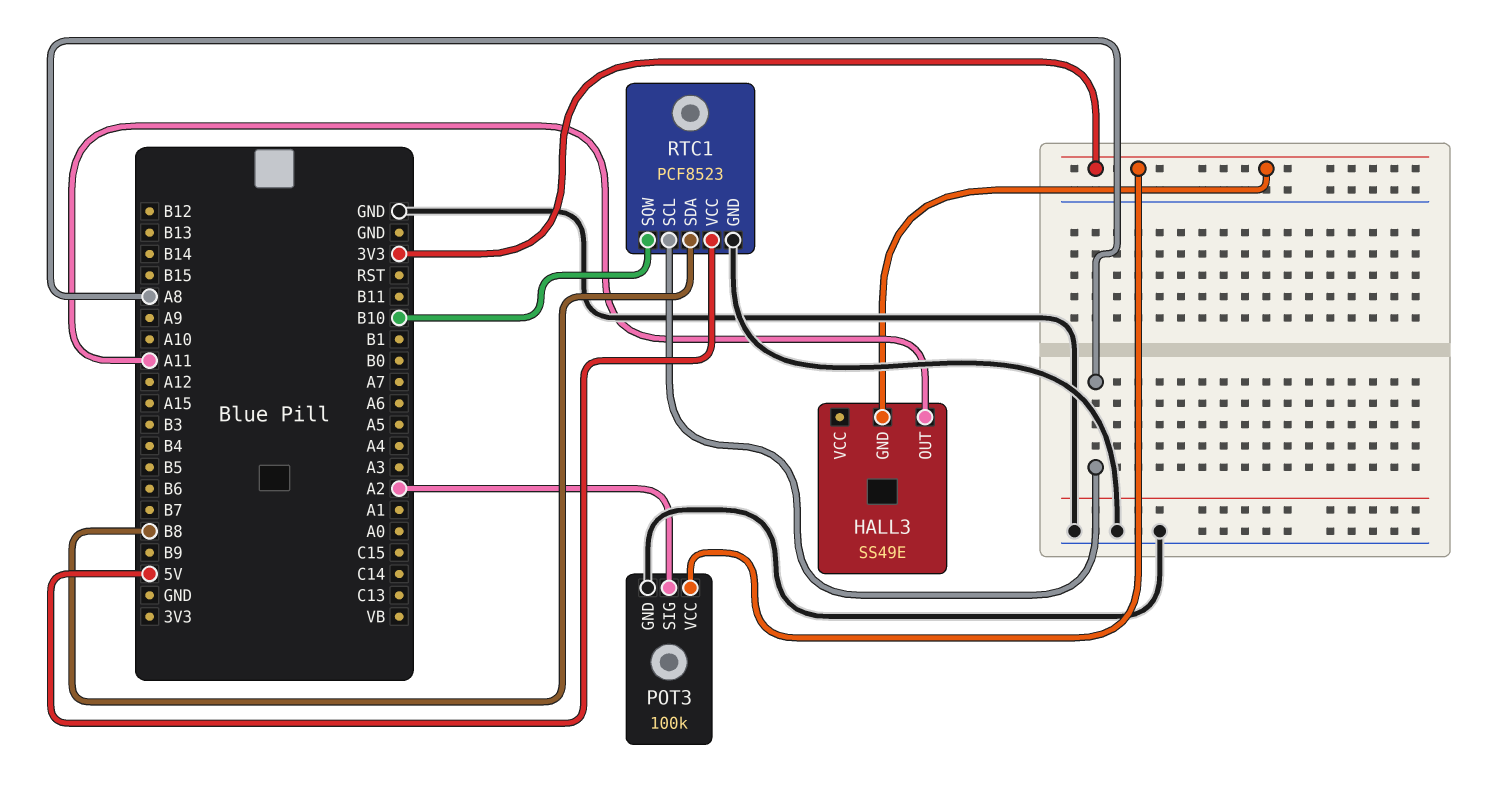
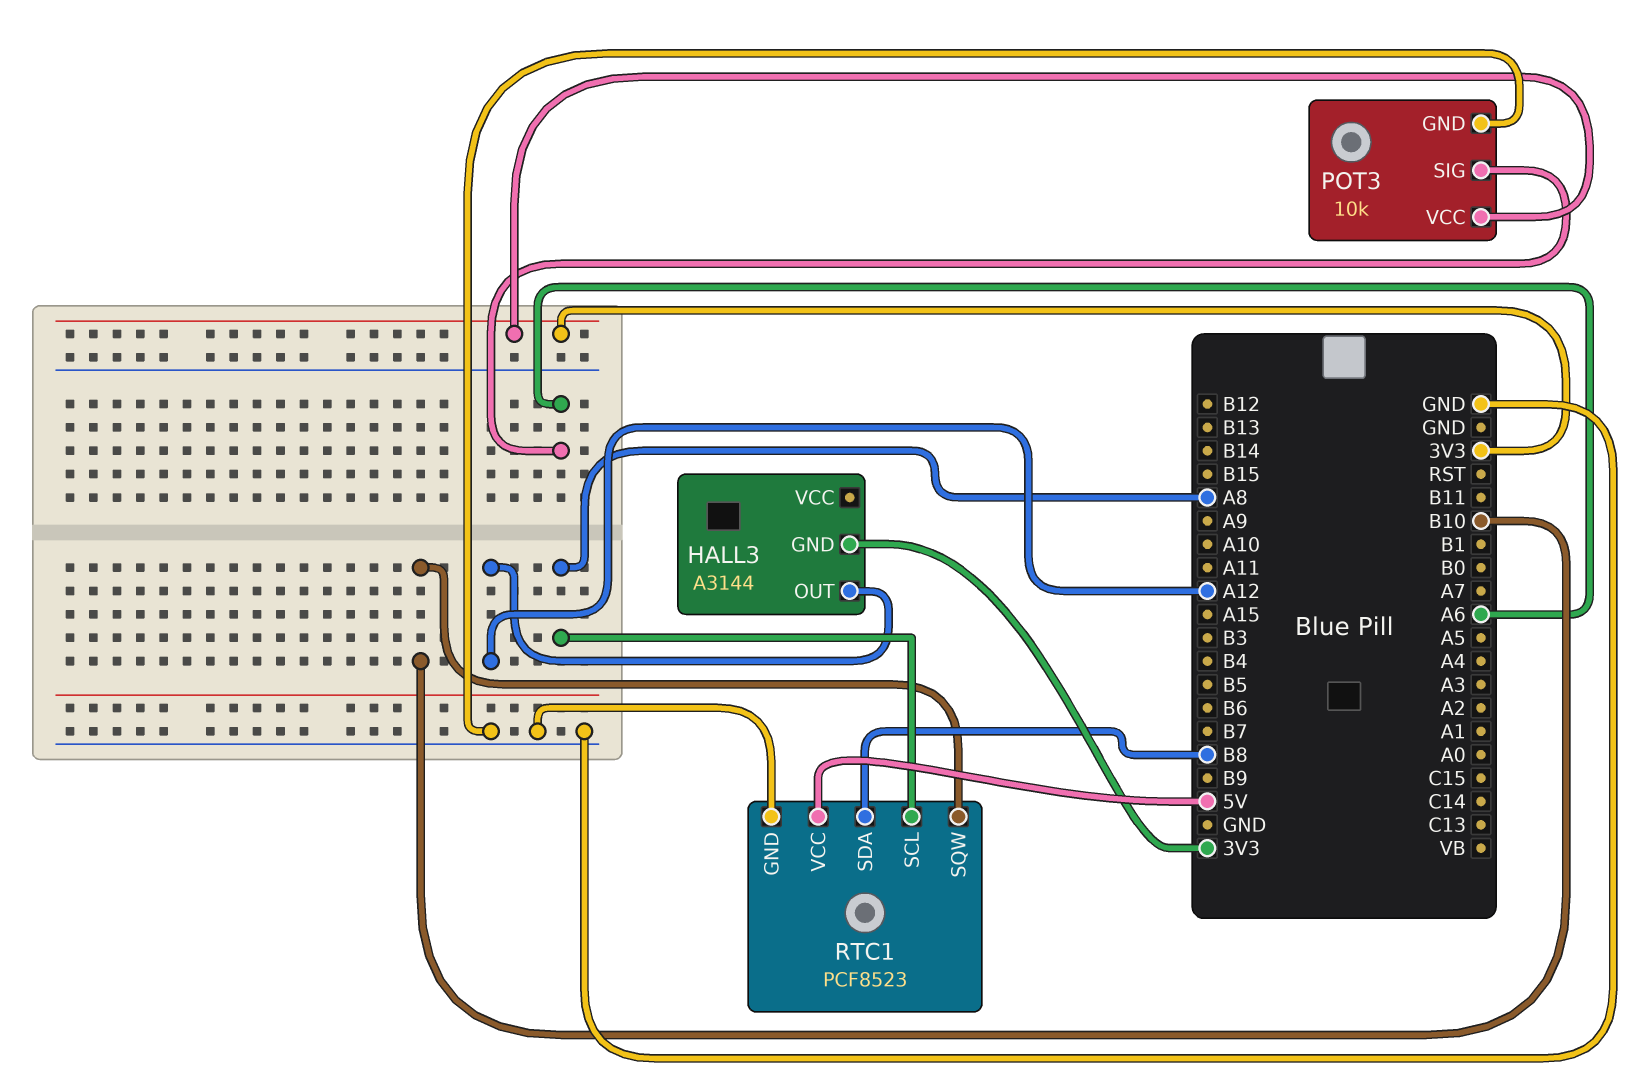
HALL3: SS49E -> A3144
HALL3 pin OUT: A11 -> A12
POT3: 100k -> 10k
POT3 pin SIG: A2 -> A6

